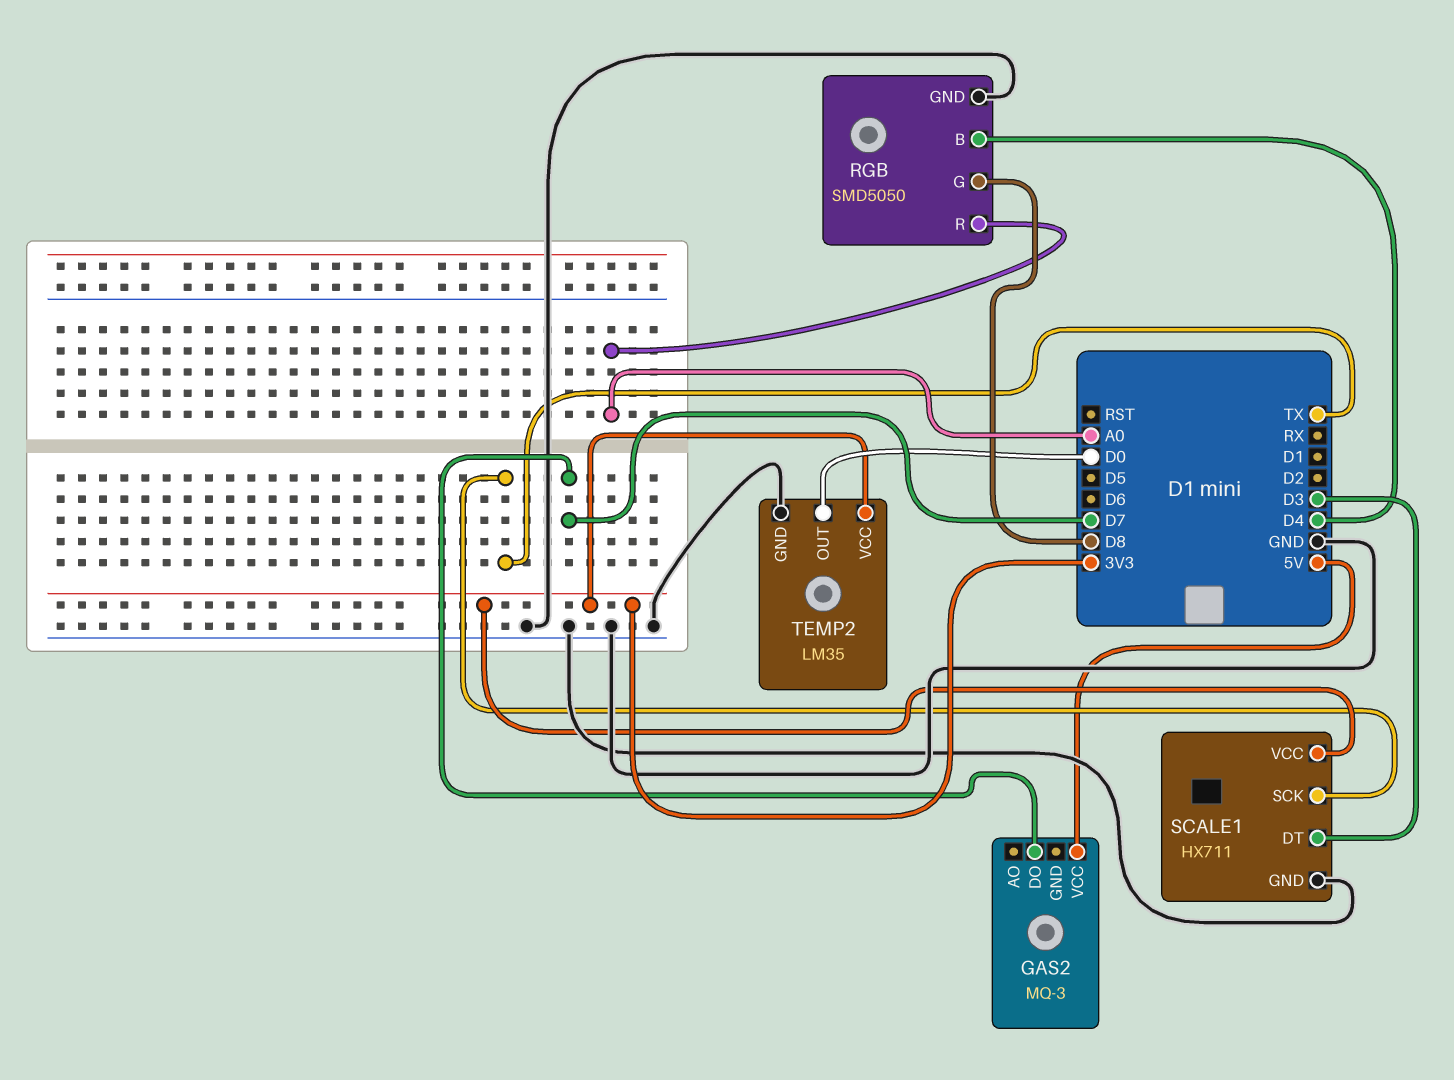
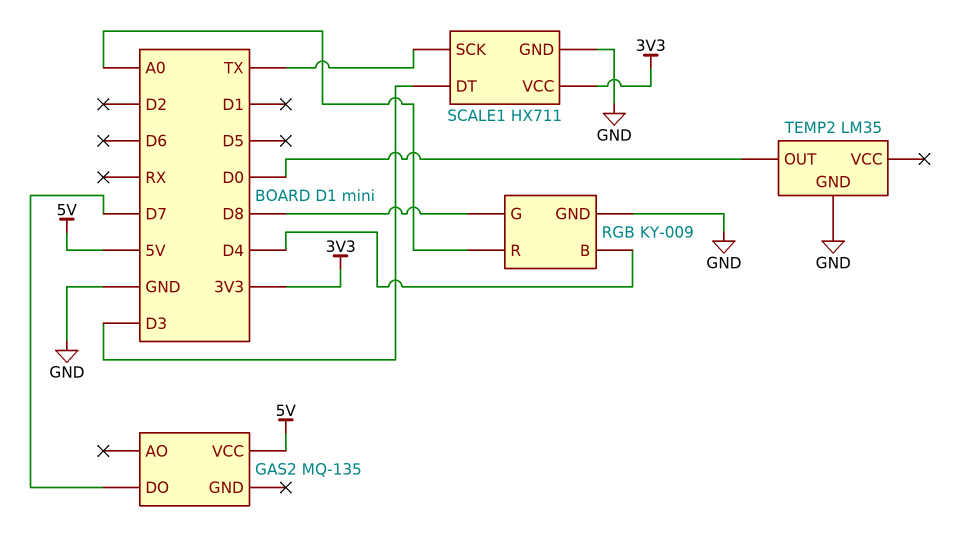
GAS2: MQ-3 -> MQ-135
RGB: SMD5050 -> KY-009
TEMP2 pin VCC: 3V3 -> none

